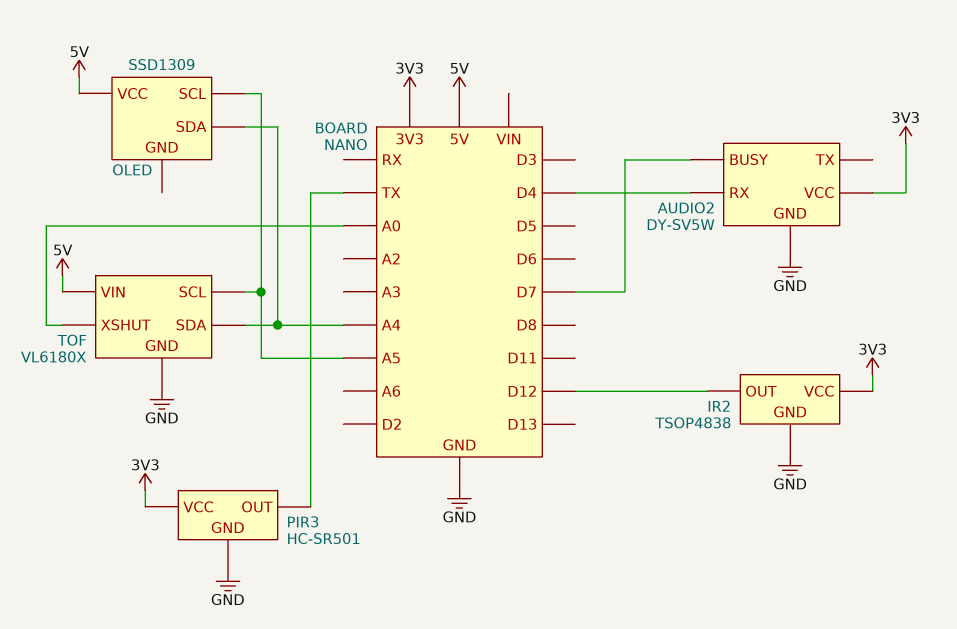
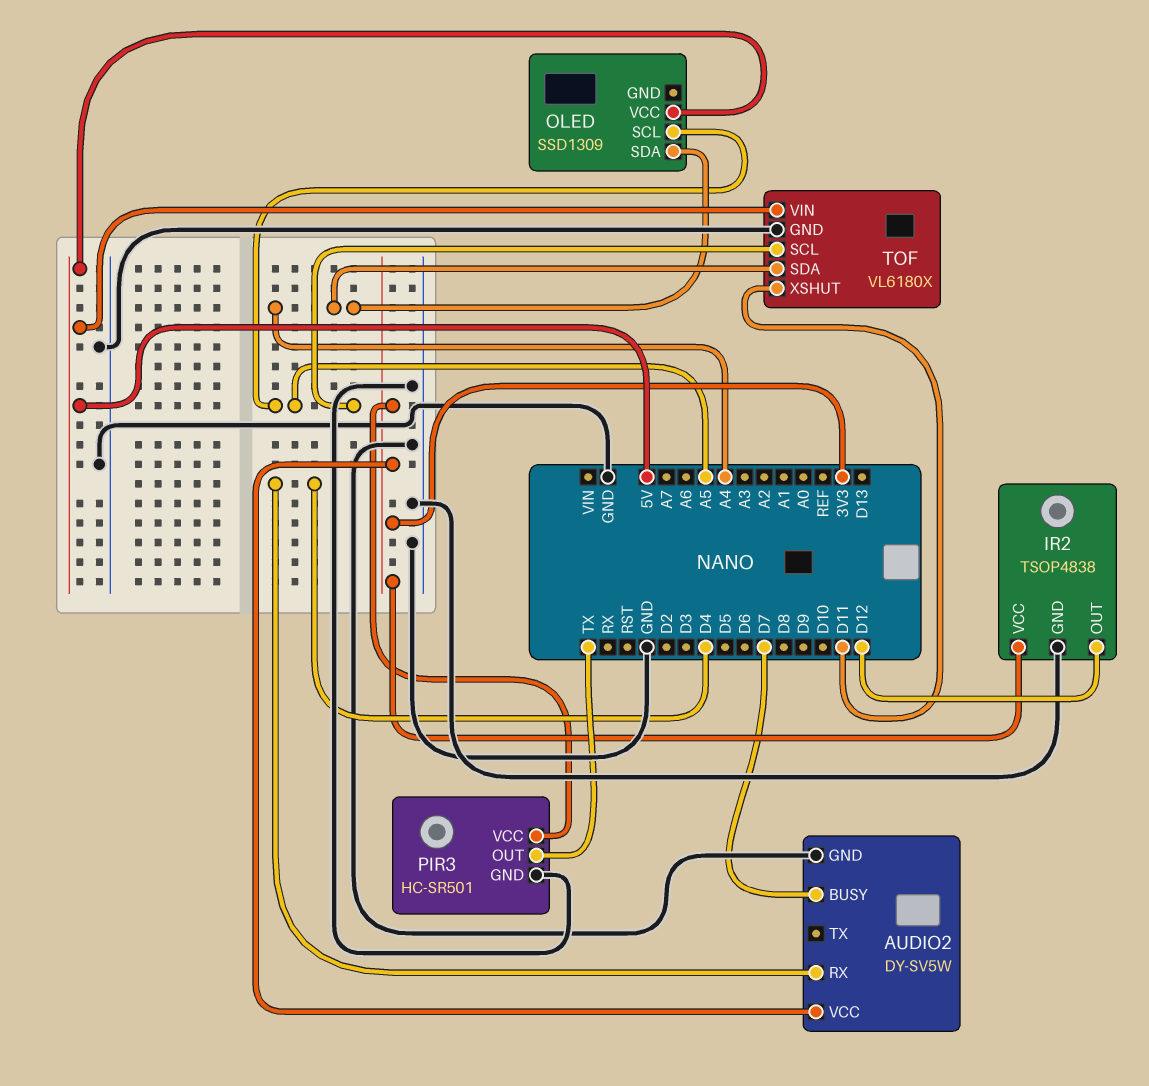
TOF pin XSHUT: A0 -> D11

